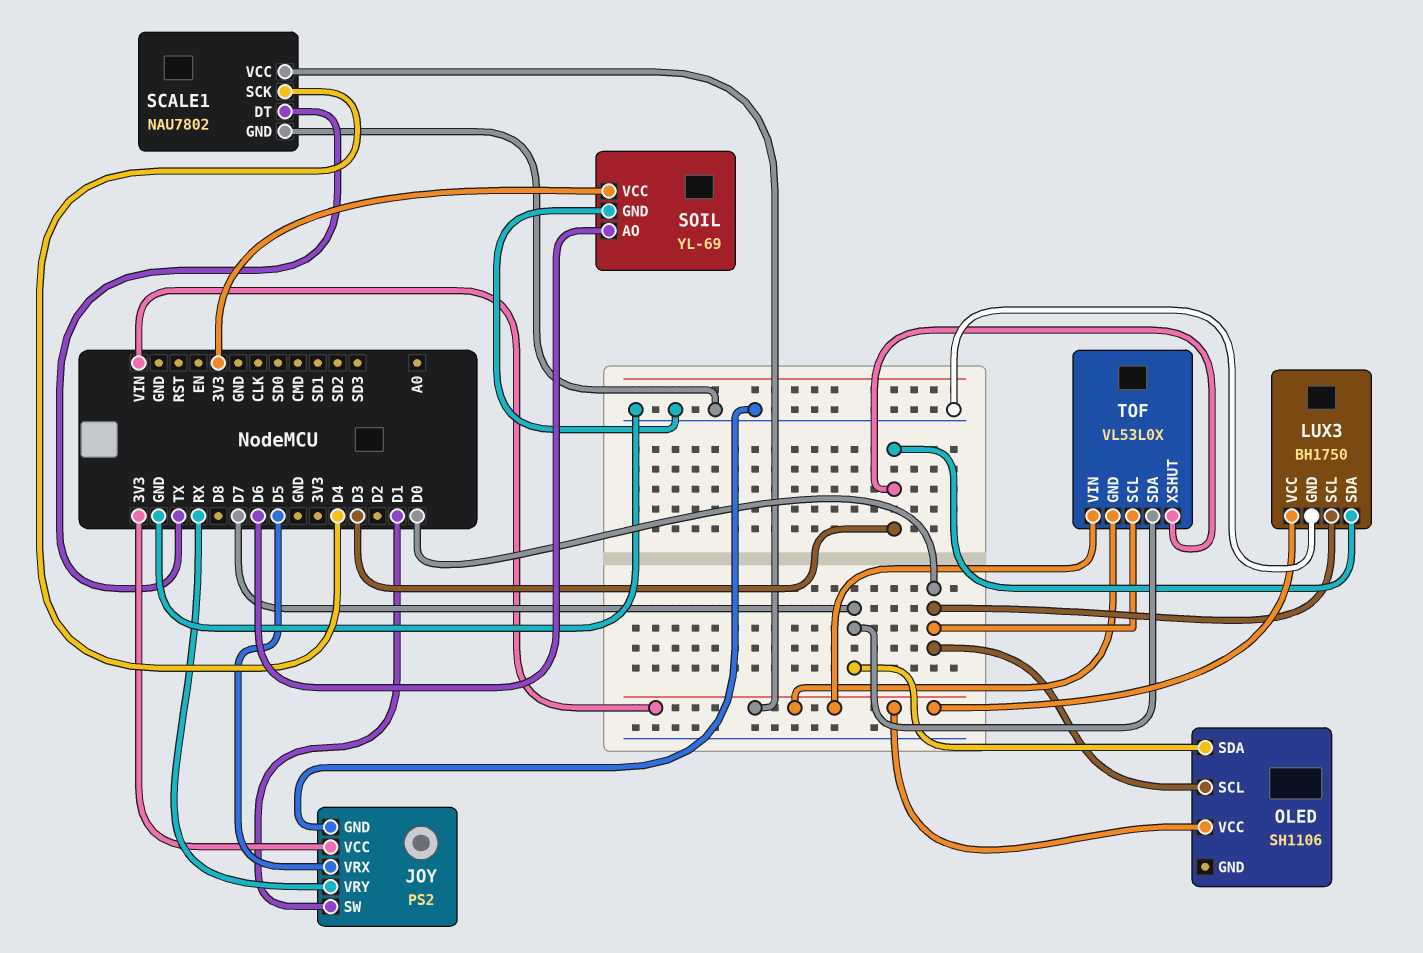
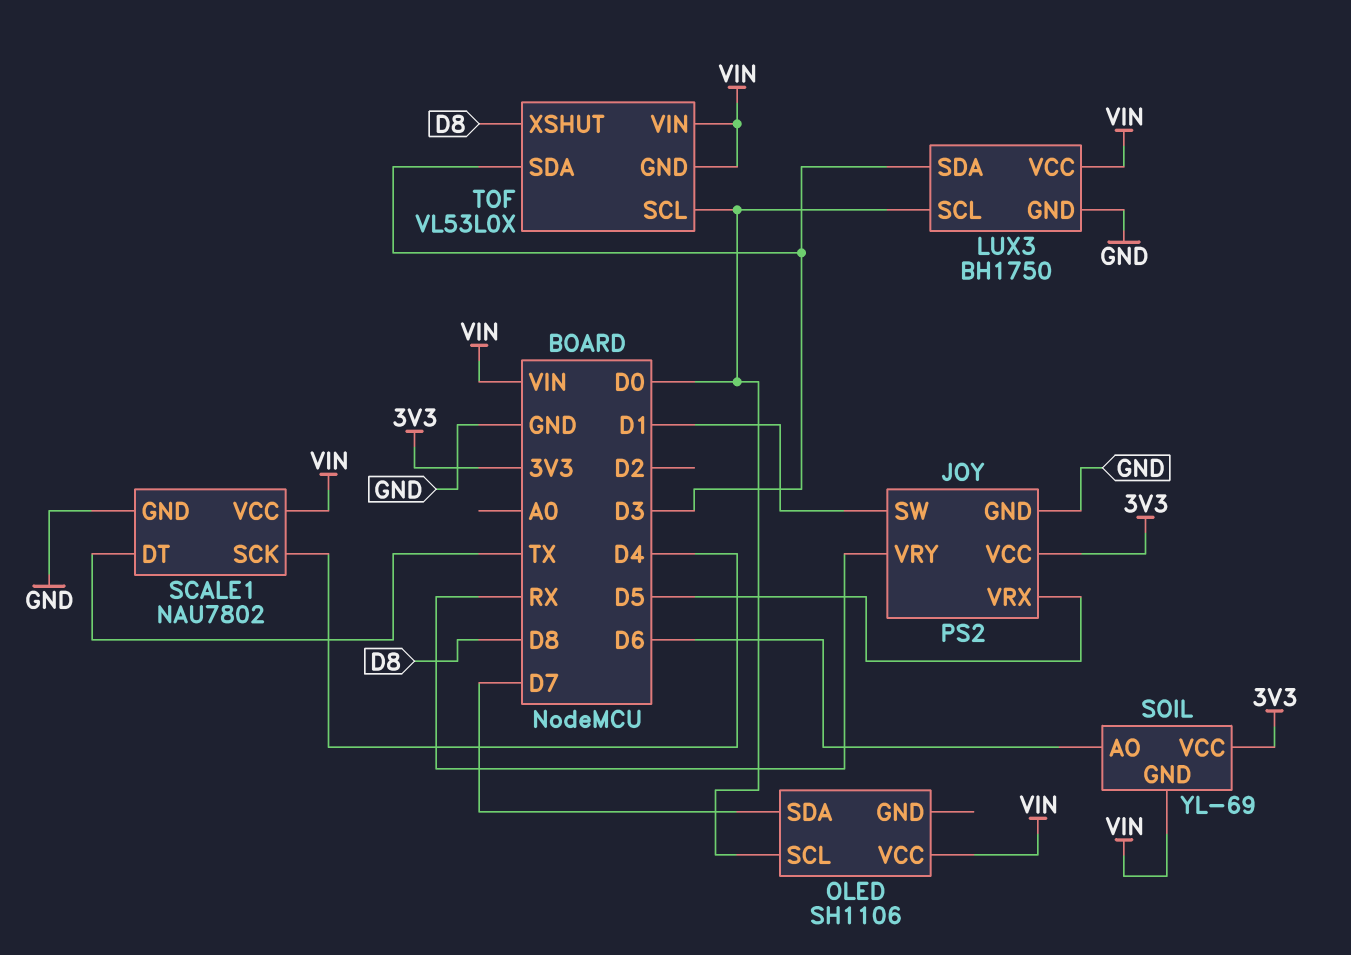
SOIL pin GND: GND -> VIN
TOF pin SDA: D7 -> D3
TOF pin XSHUT: D3 -> D8

